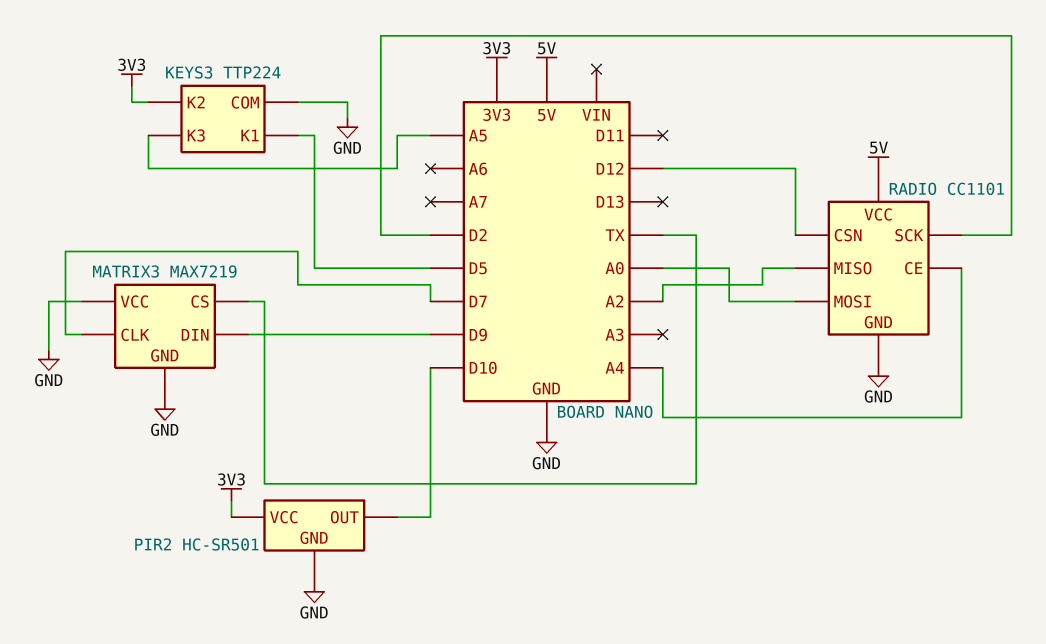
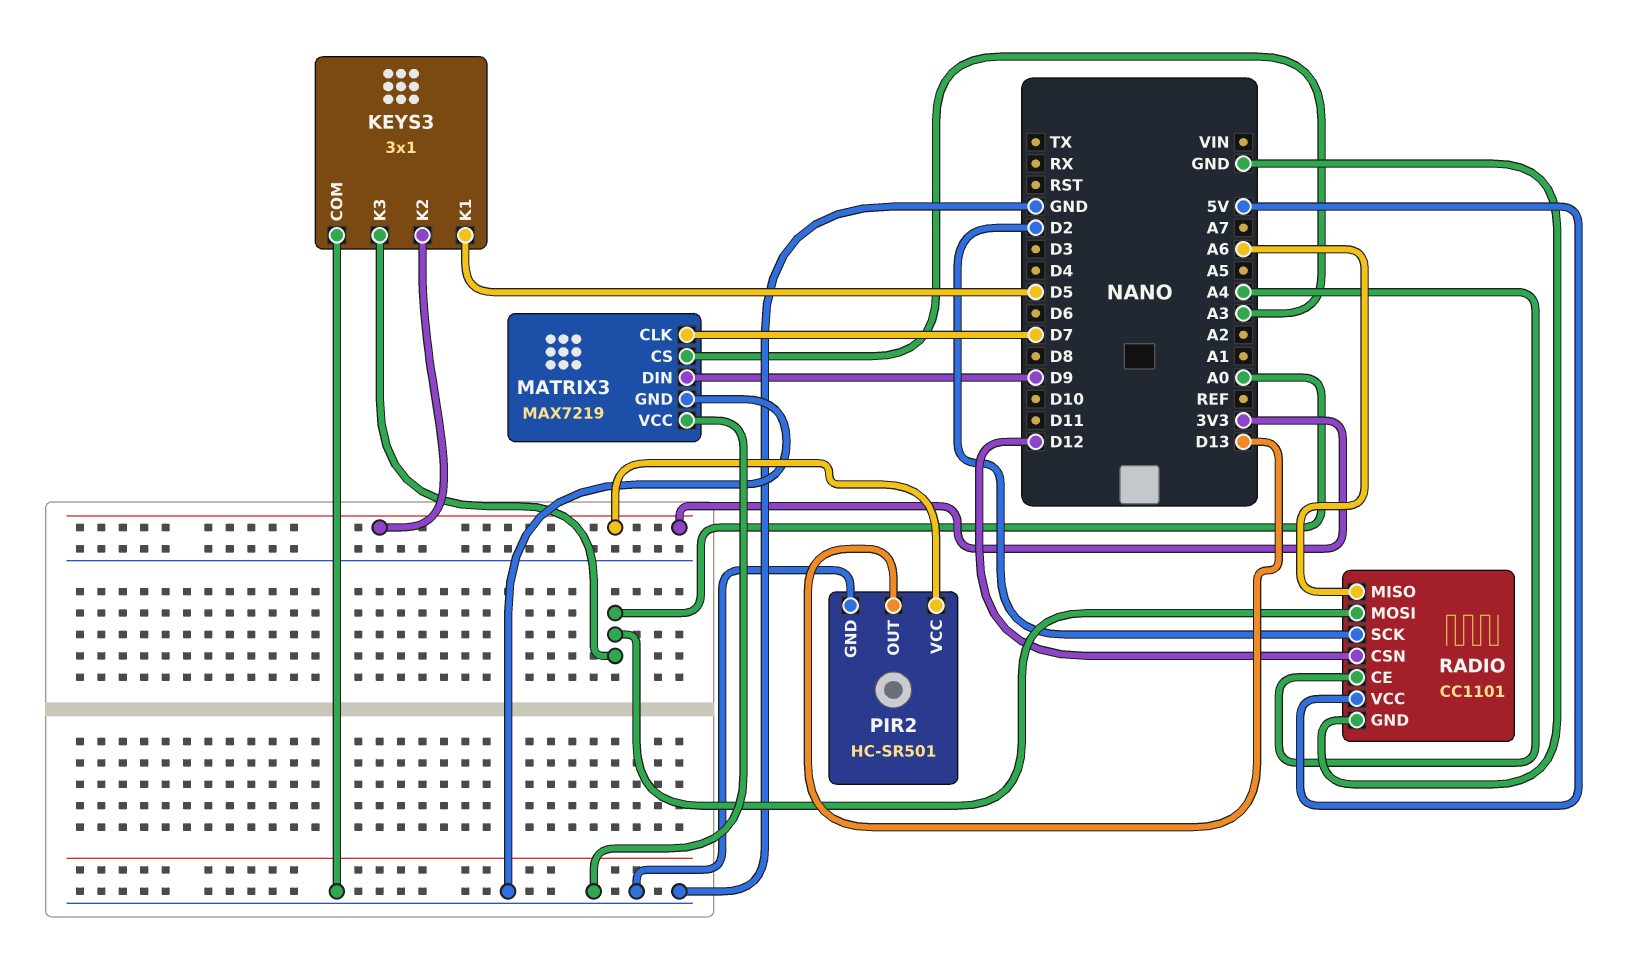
KEYS3: TTP224 -> 3x1
KEYS3 pin K3: A5 -> A0
MATRIX3 pin CS: TX -> A3
PIR2 pin OUT: D10 -> D13
RADIO pin MISO: A2 -> A6

